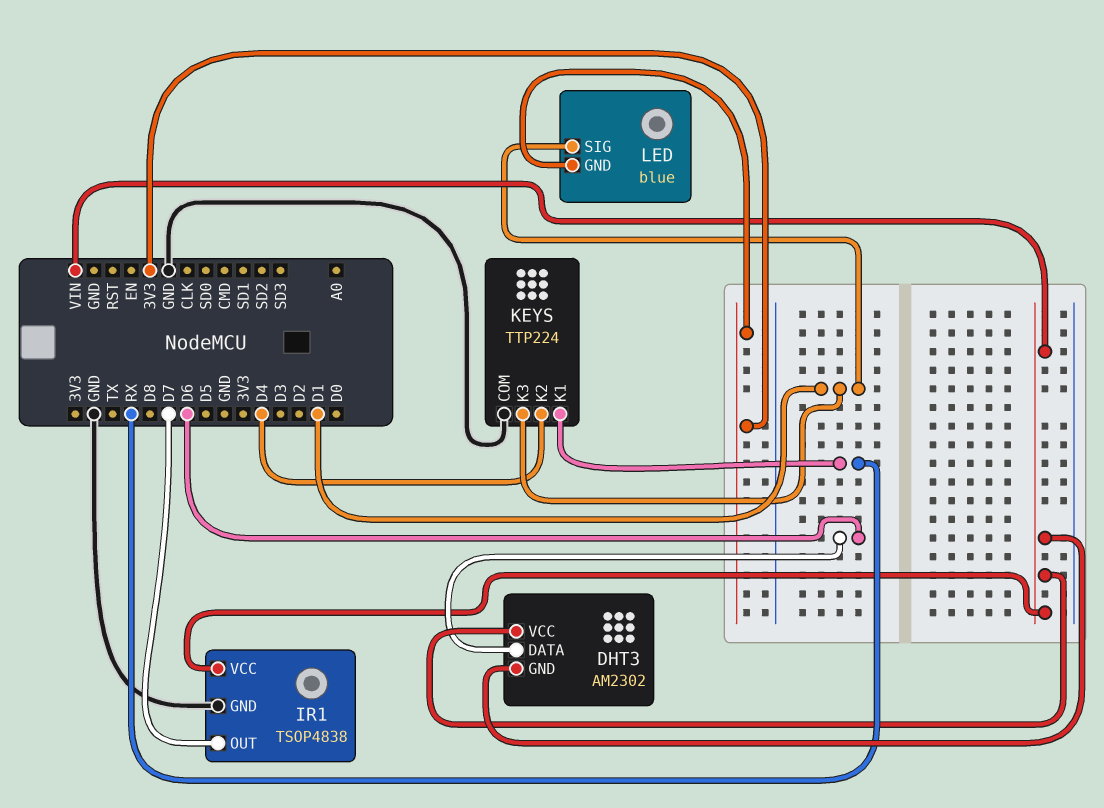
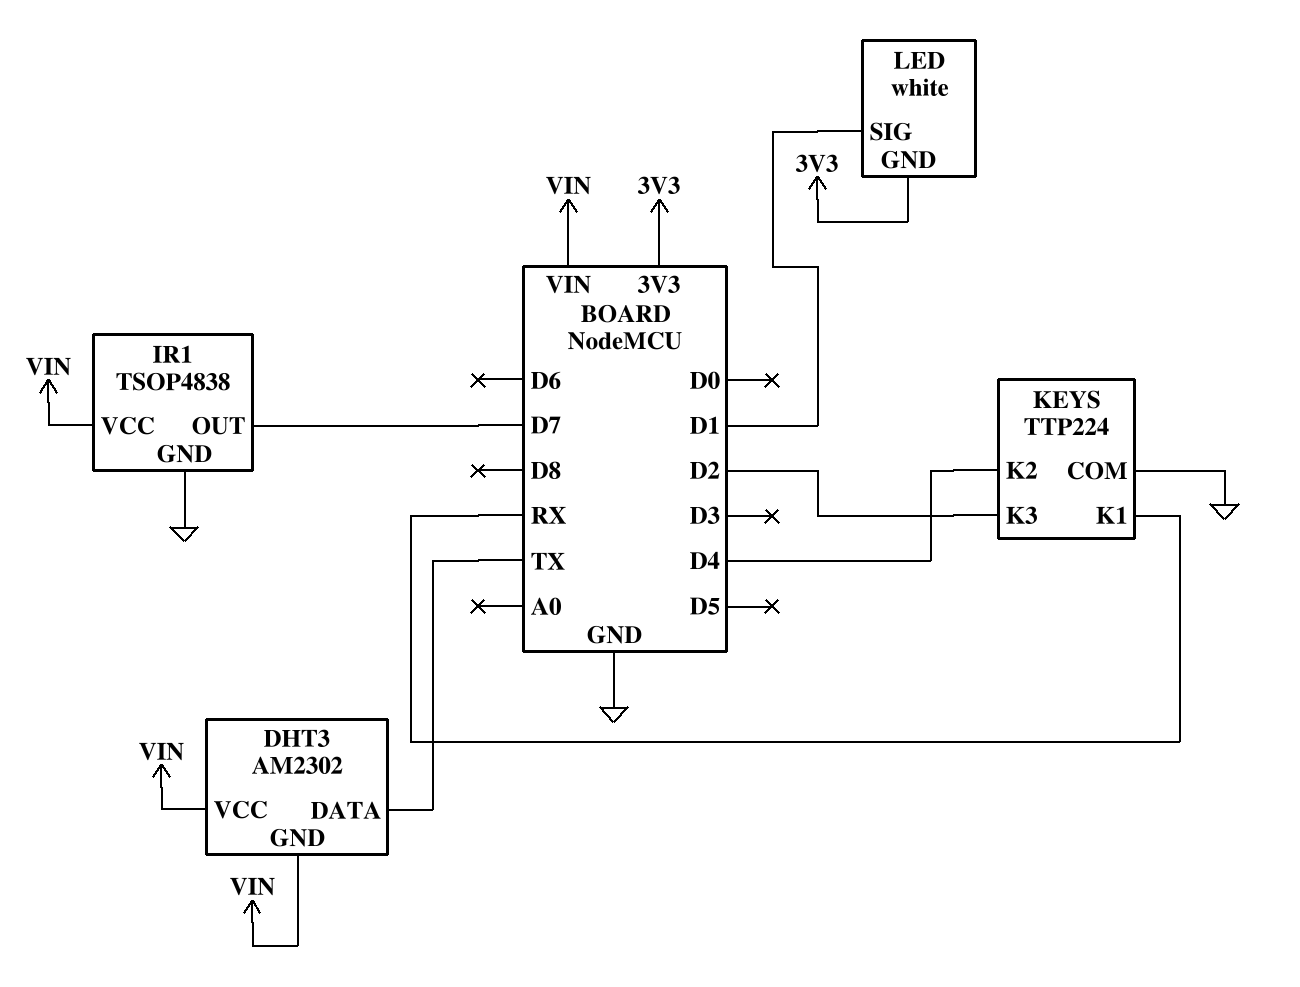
DHT3 pin DATA: D6 -> TX
KEYS pin K3: D1 -> D2
LED: blue -> white

